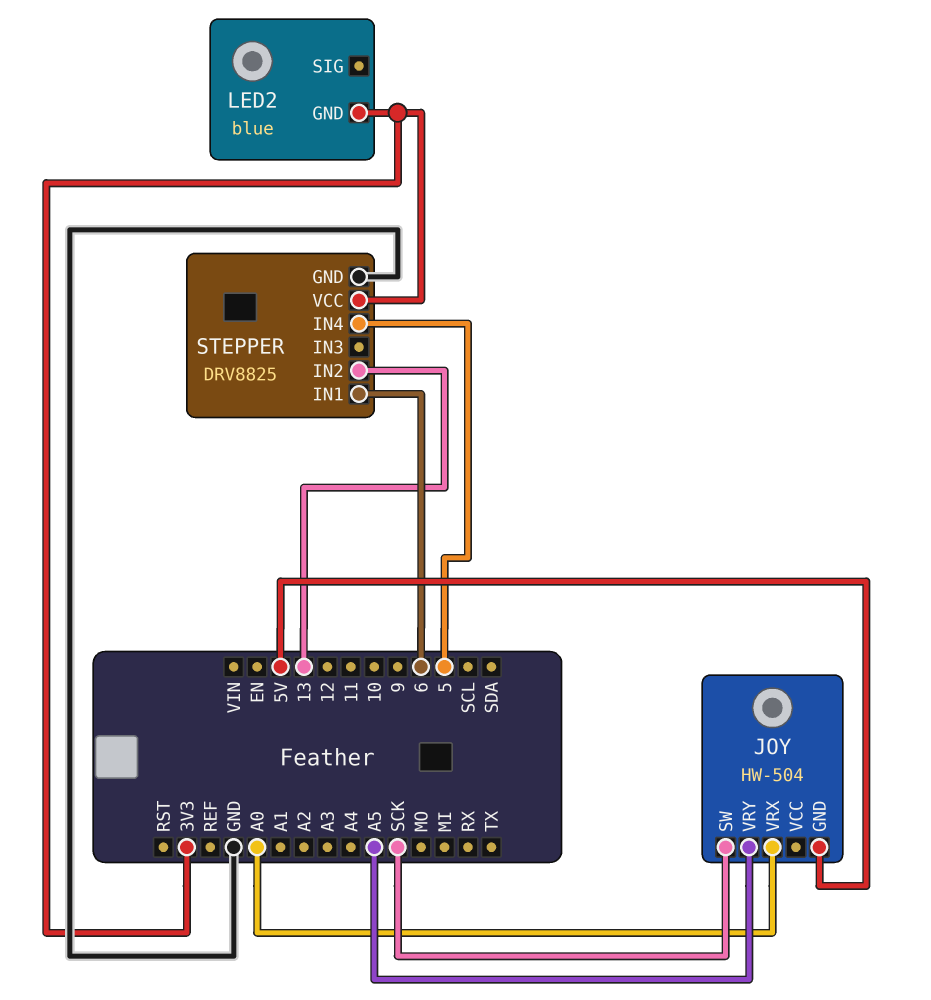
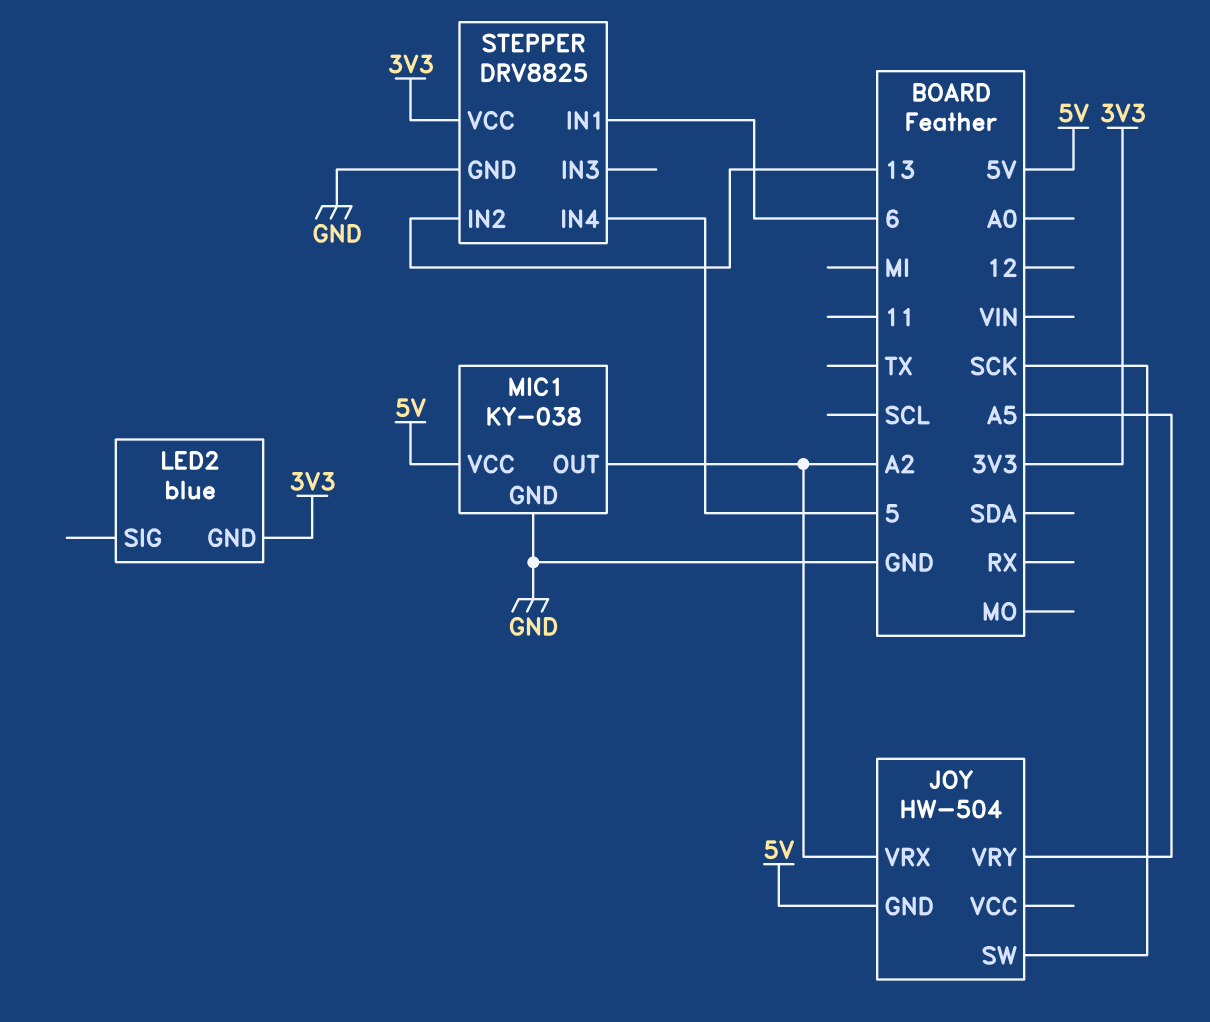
JOY pin VRX: A0 -> A2
MIC1: none -> KY-038
MIC1 pin GND: none -> GND
MIC1 pin OUT: none -> A2
MIC1 pin VCC: none -> 5V

